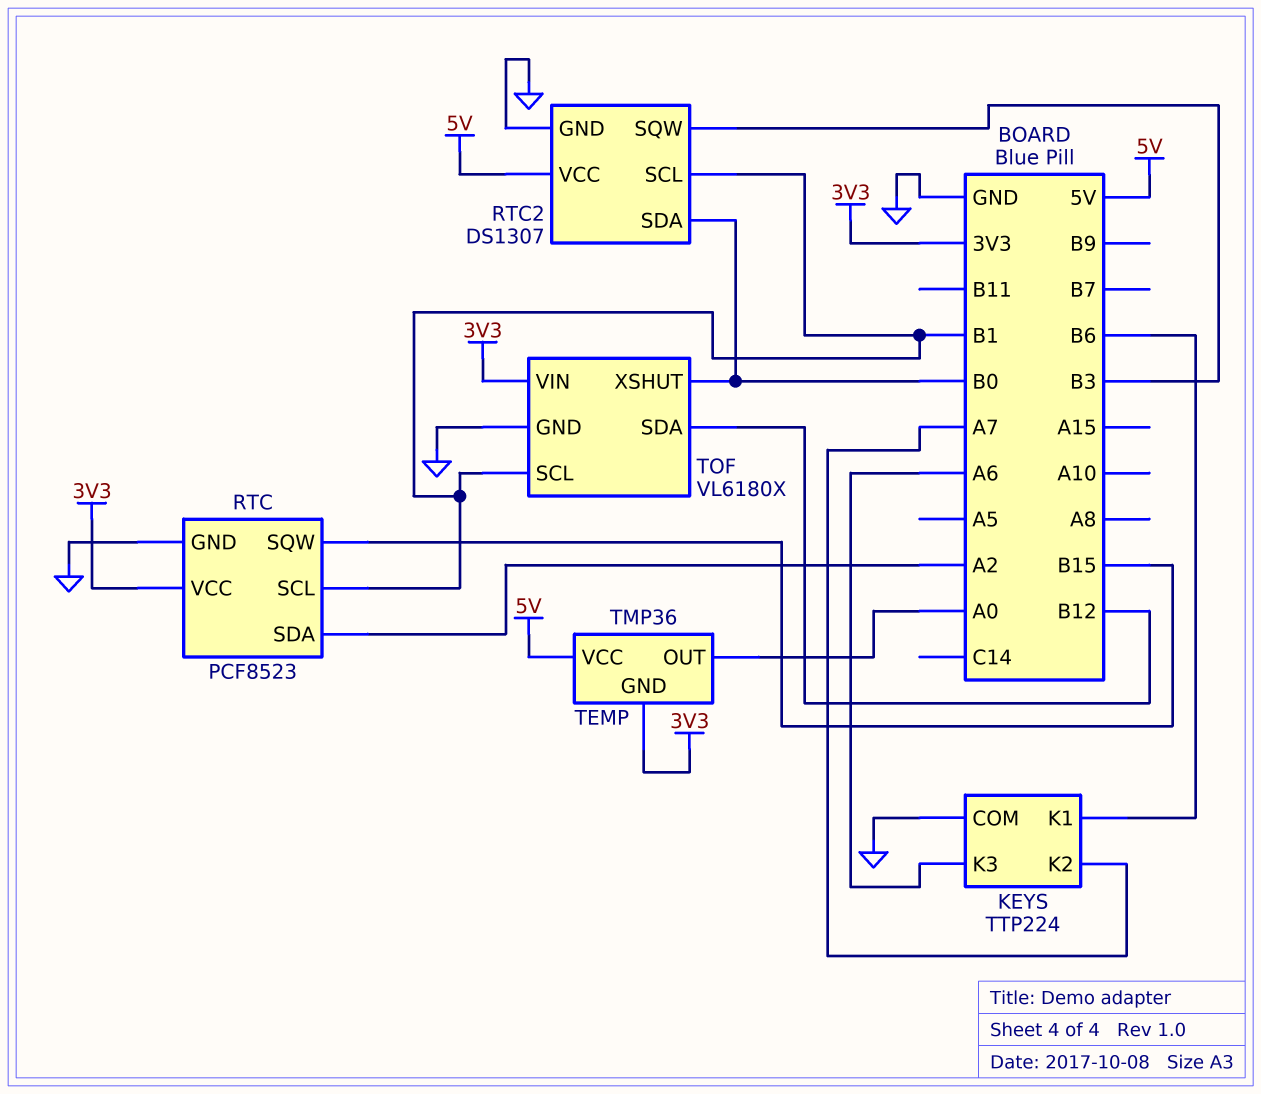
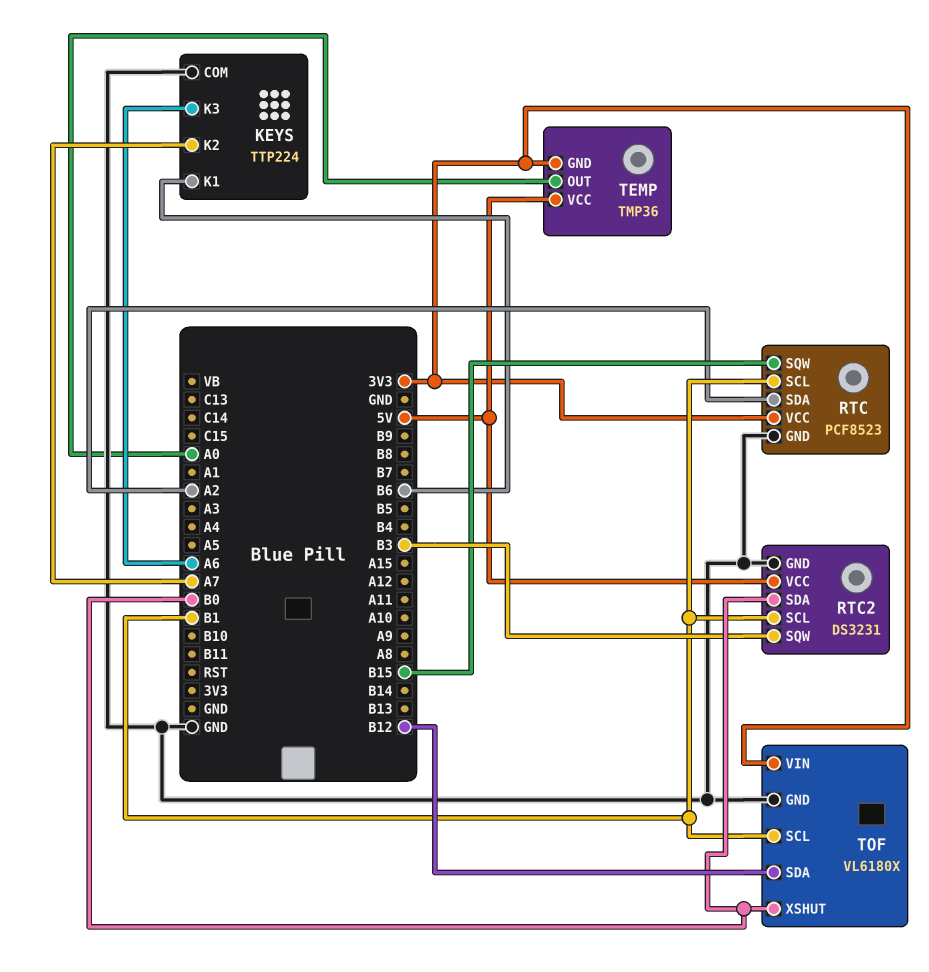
RTC2: DS1307 -> DS3231

